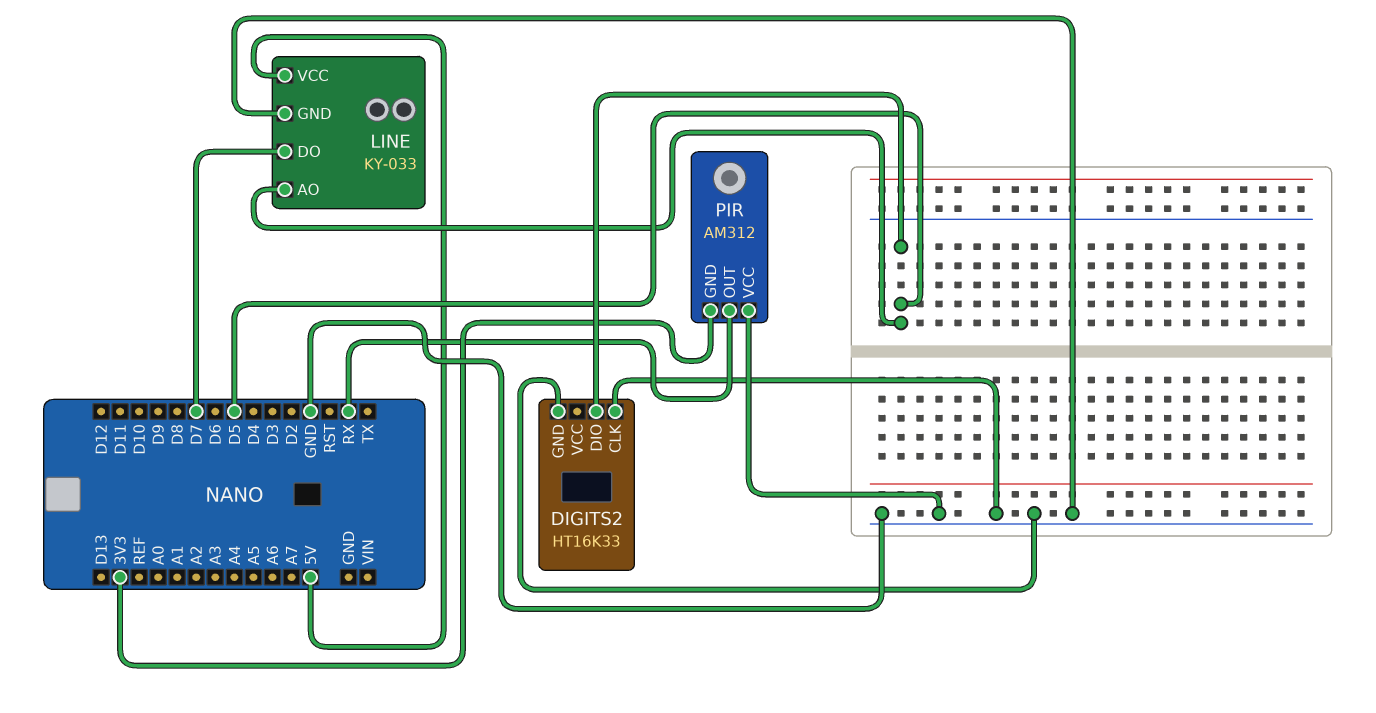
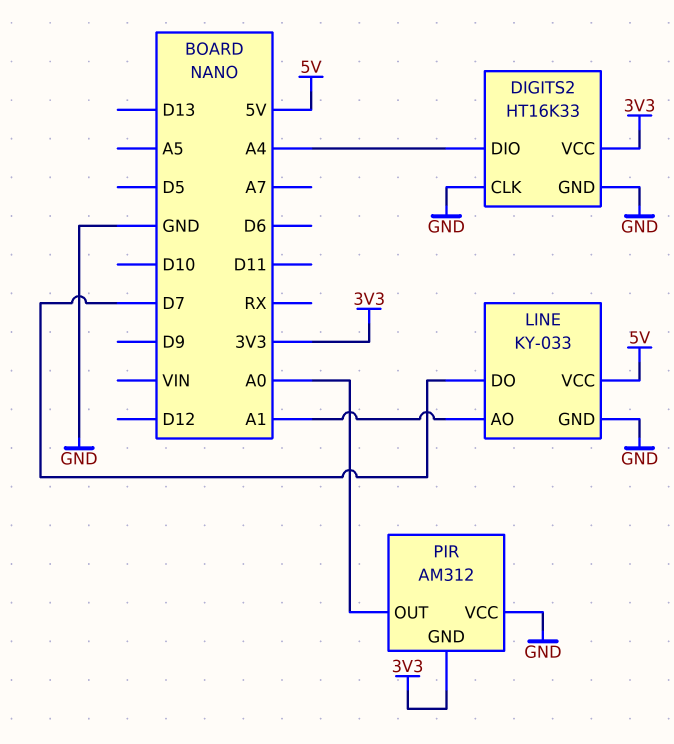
DIGITS2 pin DIO: D5 -> A4
DIGITS2 pin VCC: none -> 3V3
LINE pin AO: D5 -> A1
PIR pin OUT: RX -> A0

